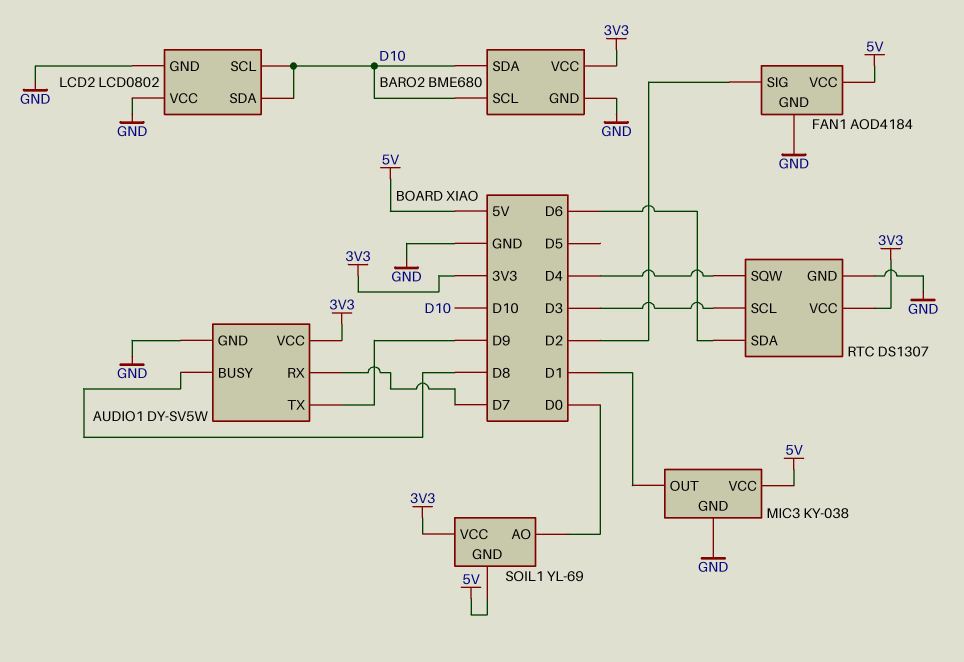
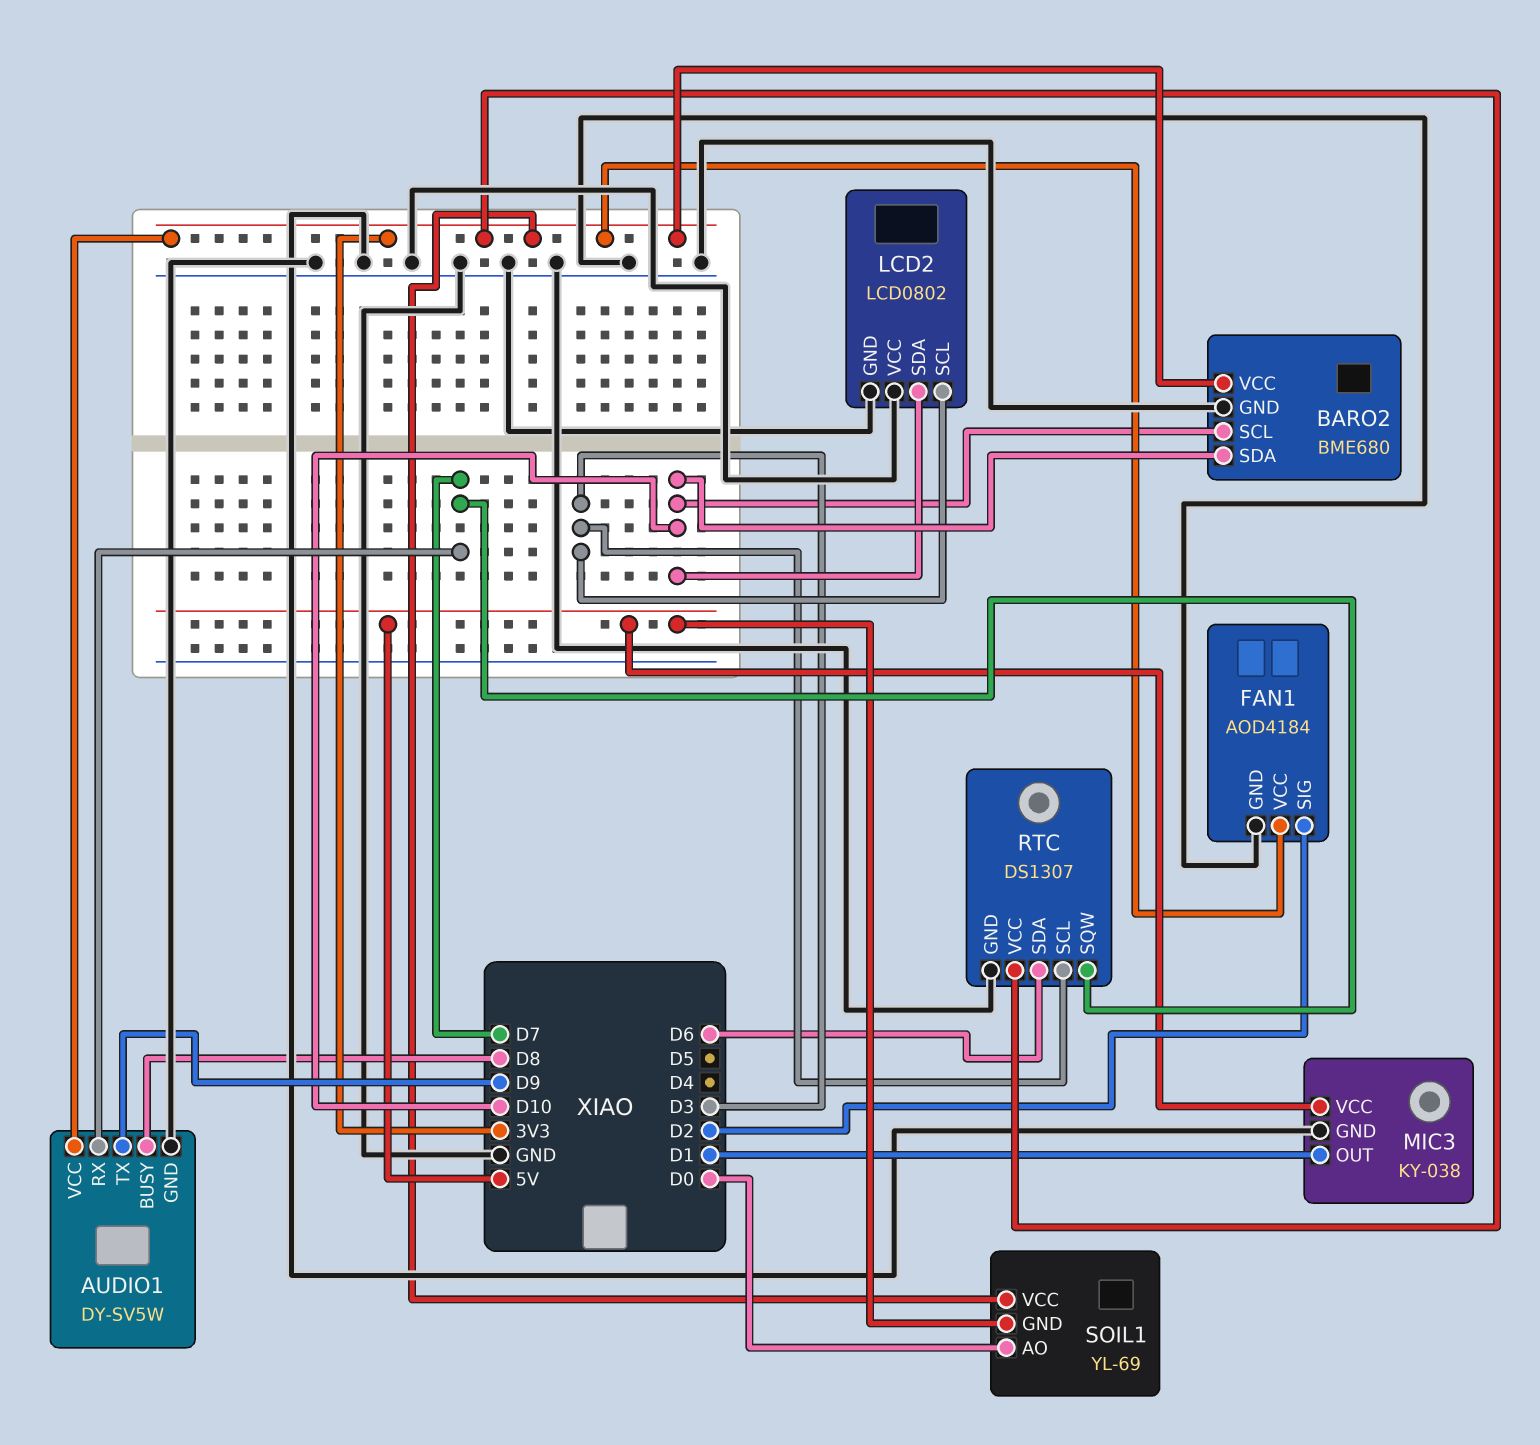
FAN1 pin VCC: 5V -> 3V3
LCD2 pin SCL: D10 -> D3
RTC pin SQW: D4 -> D7

